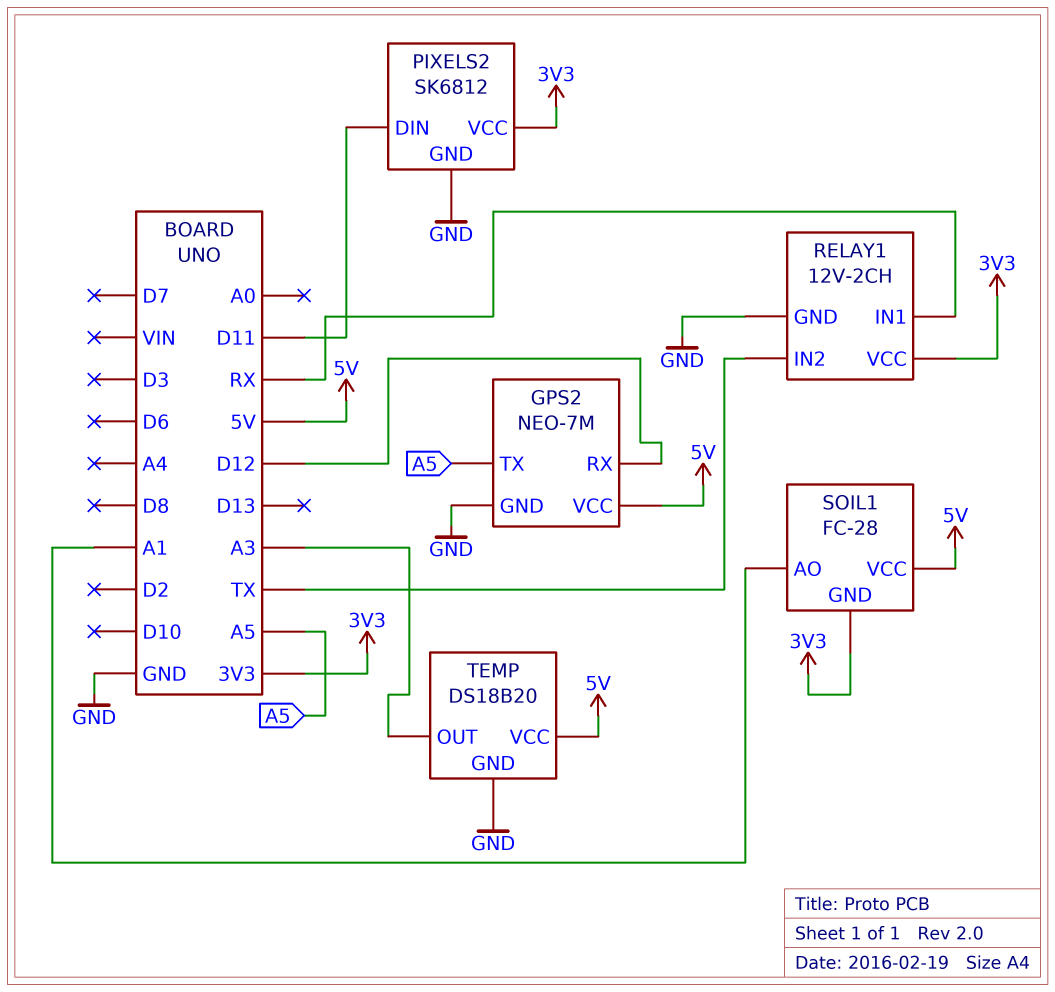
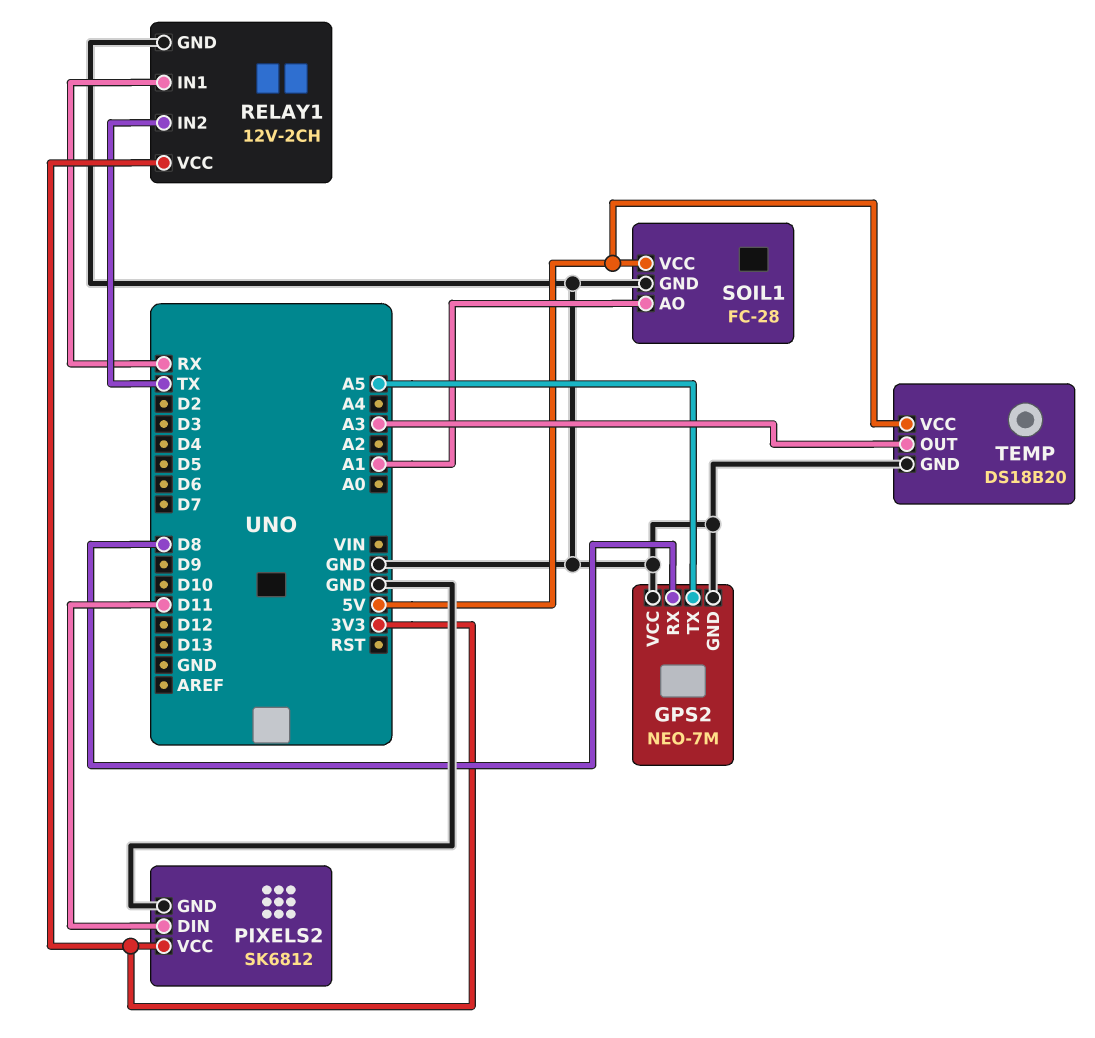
GPS2 pin RX: D12 -> D8
GPS2 pin VCC: 5V -> GND
SOIL1 pin GND: 3V3 -> GND

